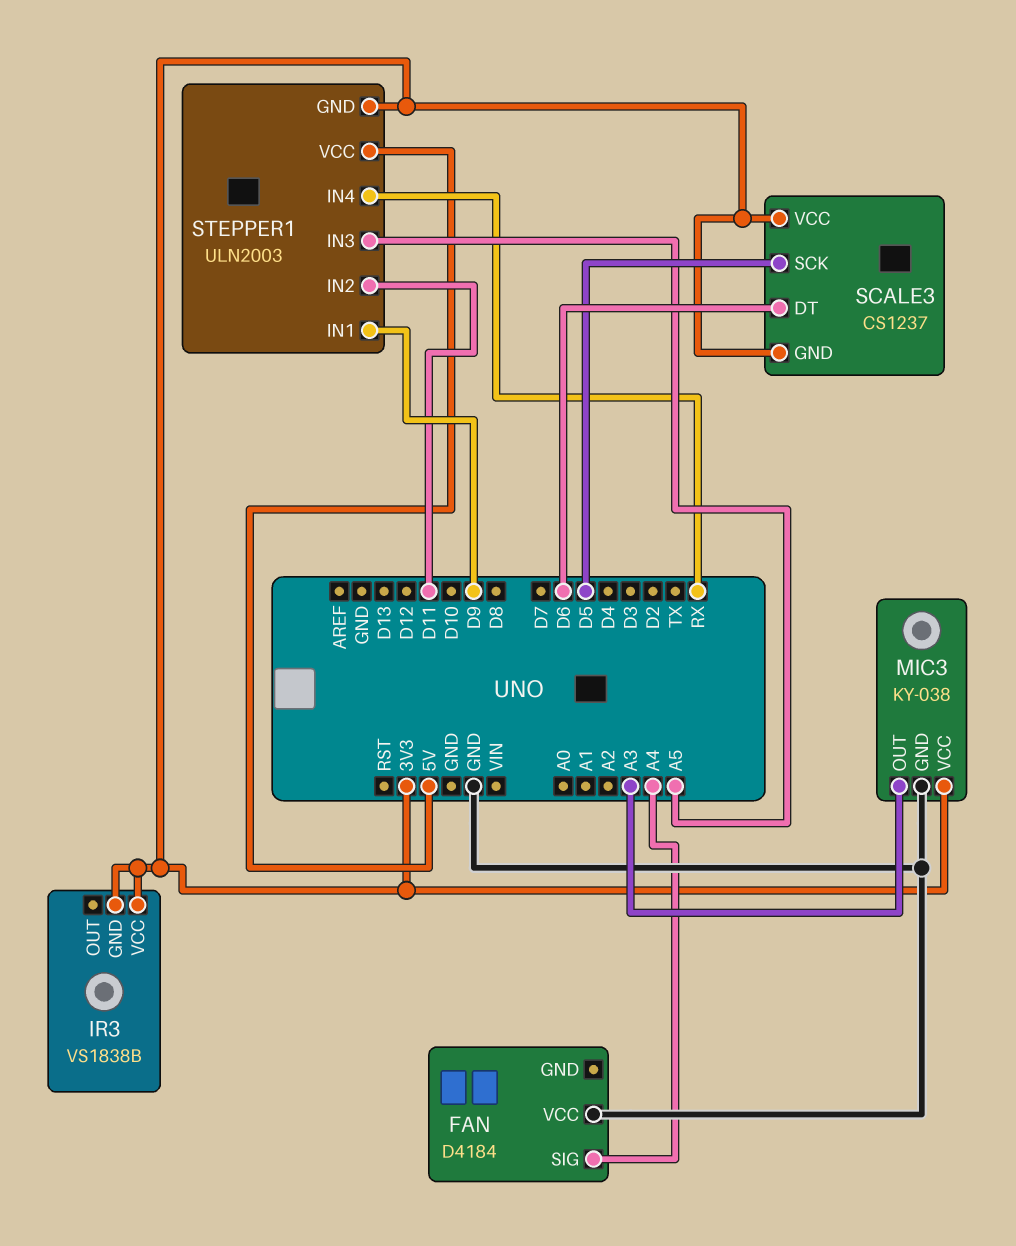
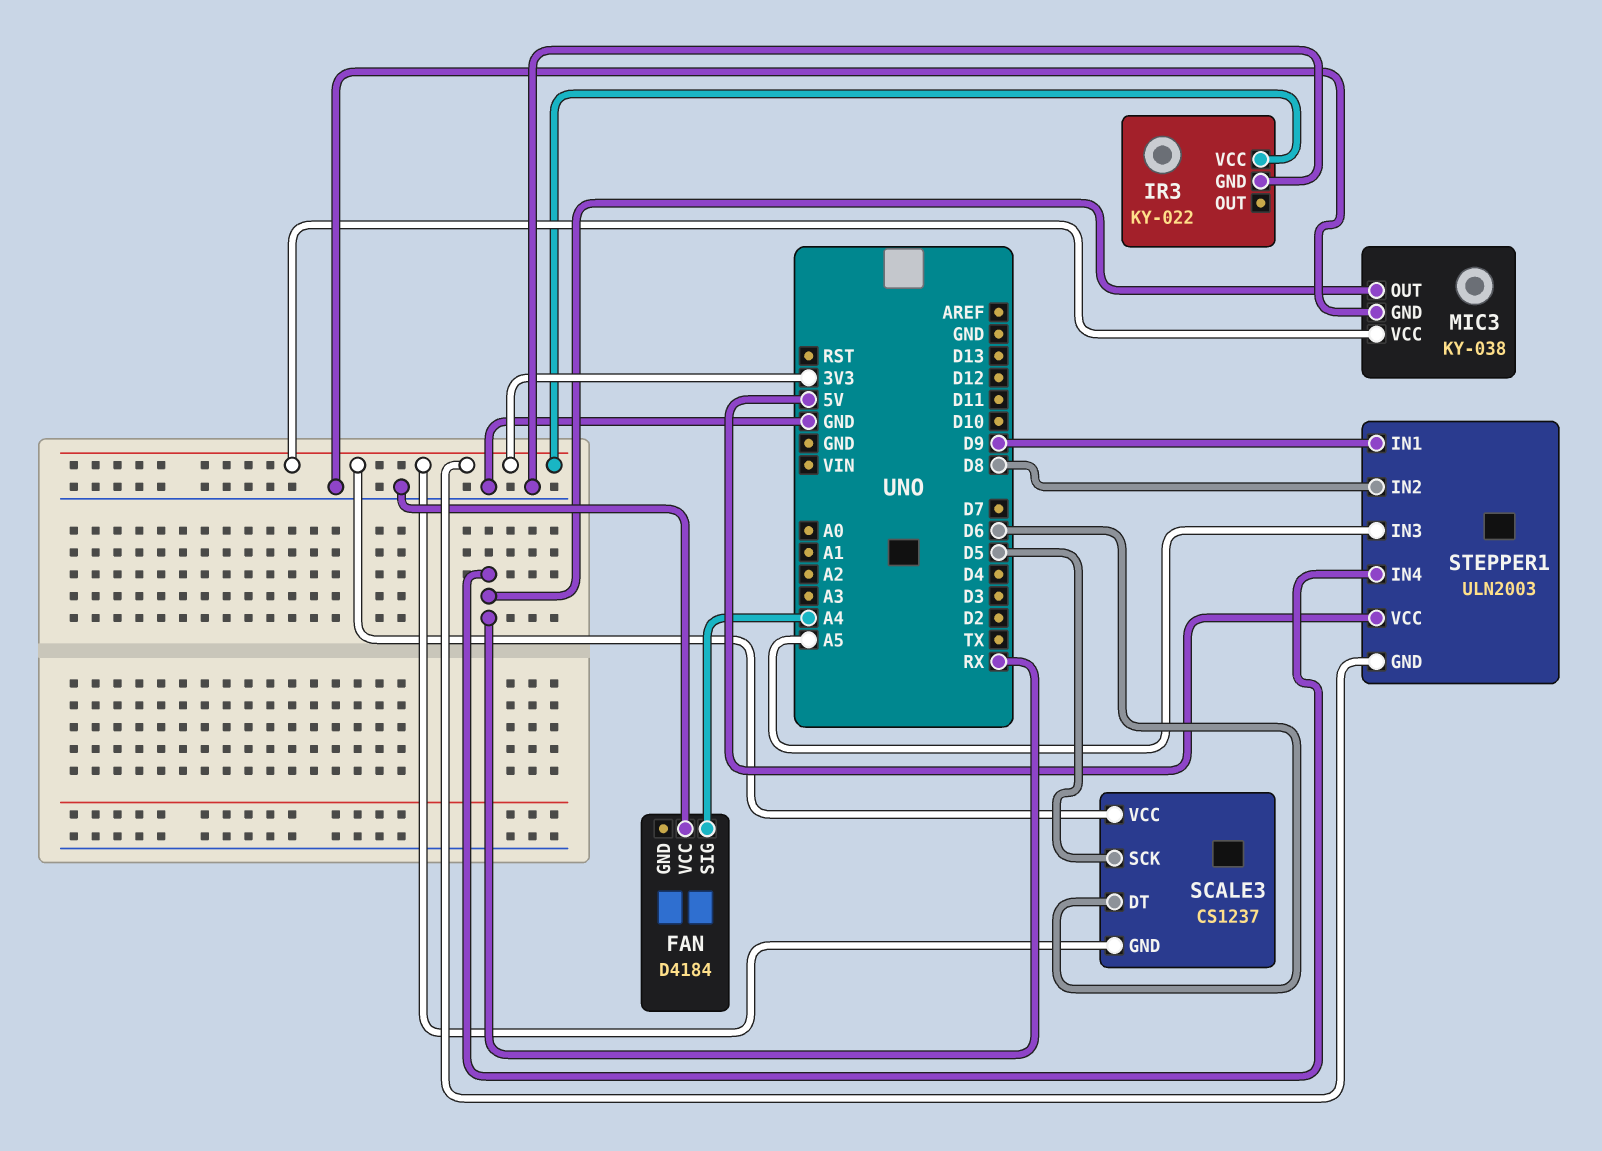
IR3: VS1838B -> KY-022
IR3 pin GND: 3V3 -> GND
MIC3 pin OUT: A3 -> RX
STEPPER1 pin IN2: D11 -> D8

